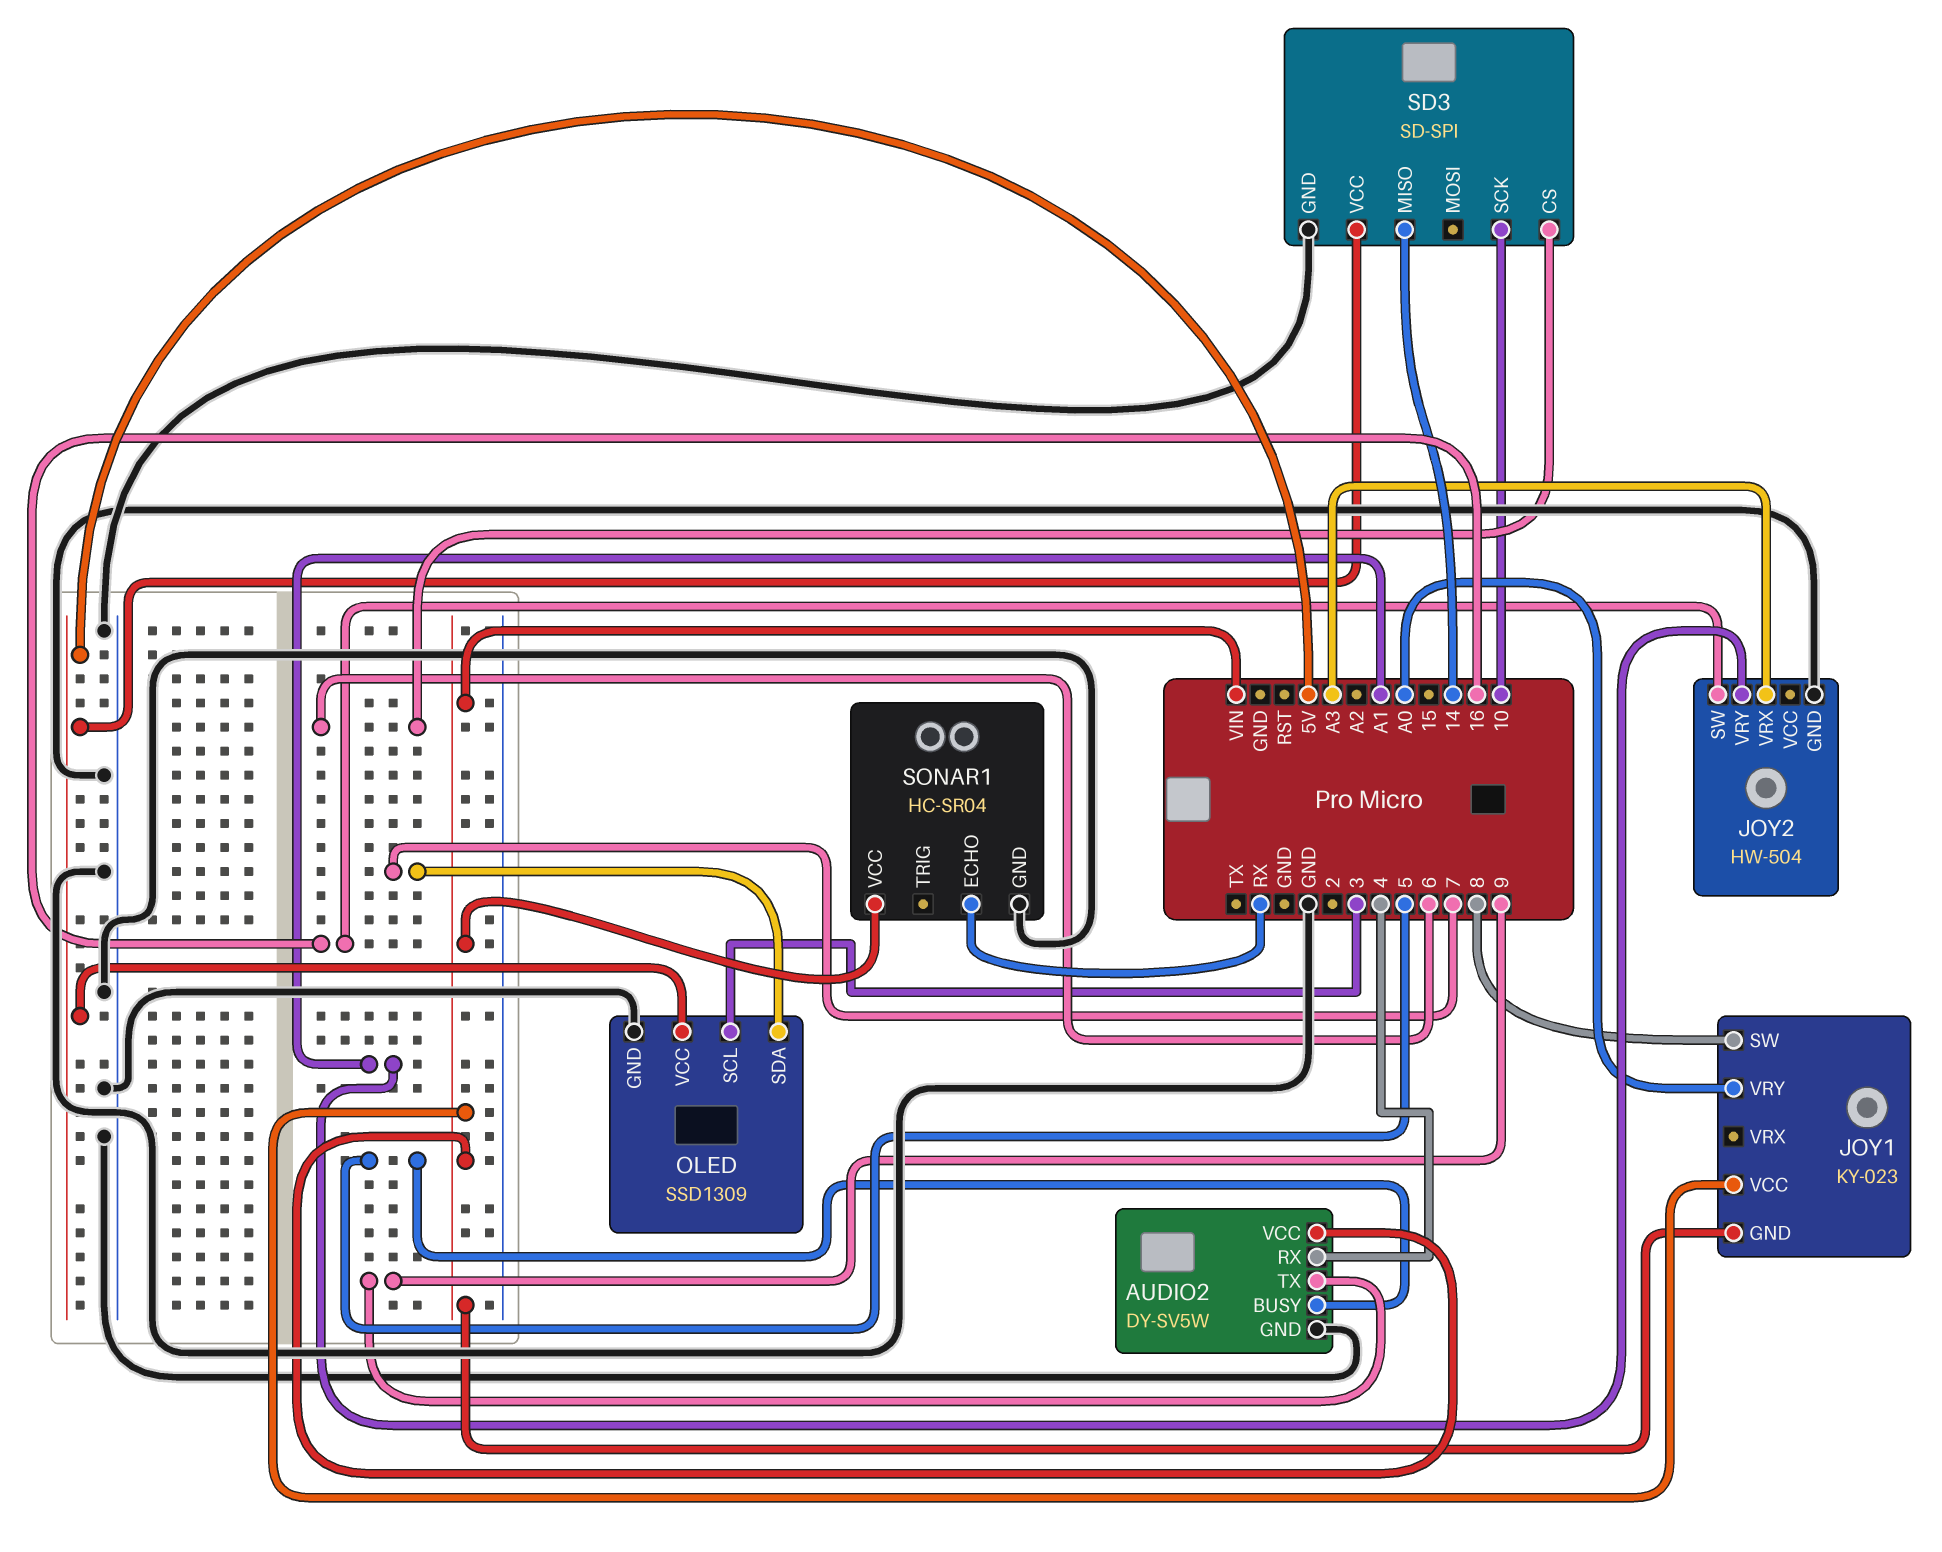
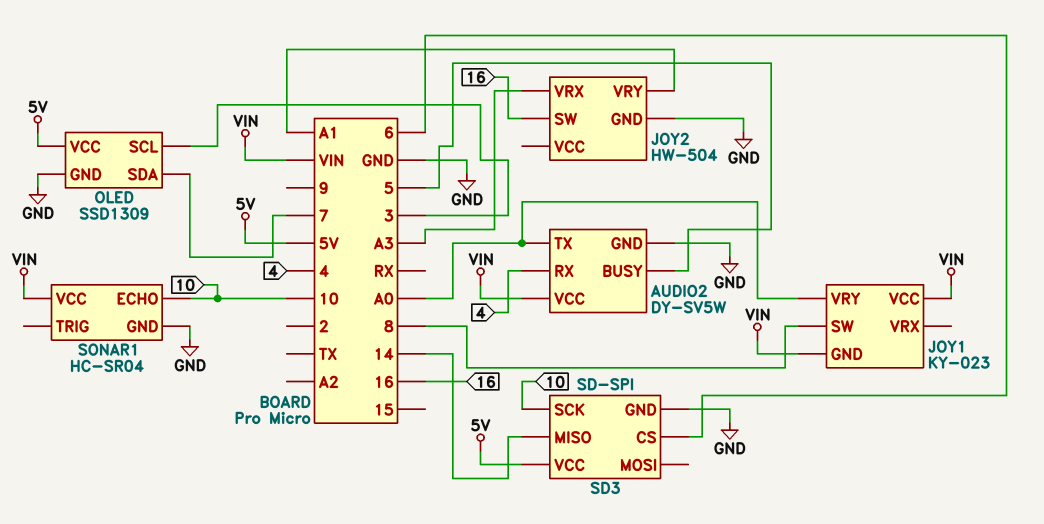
AUDIO2 pin TX: 9 -> A0
SONAR1 pin ECHO: RX -> 10

